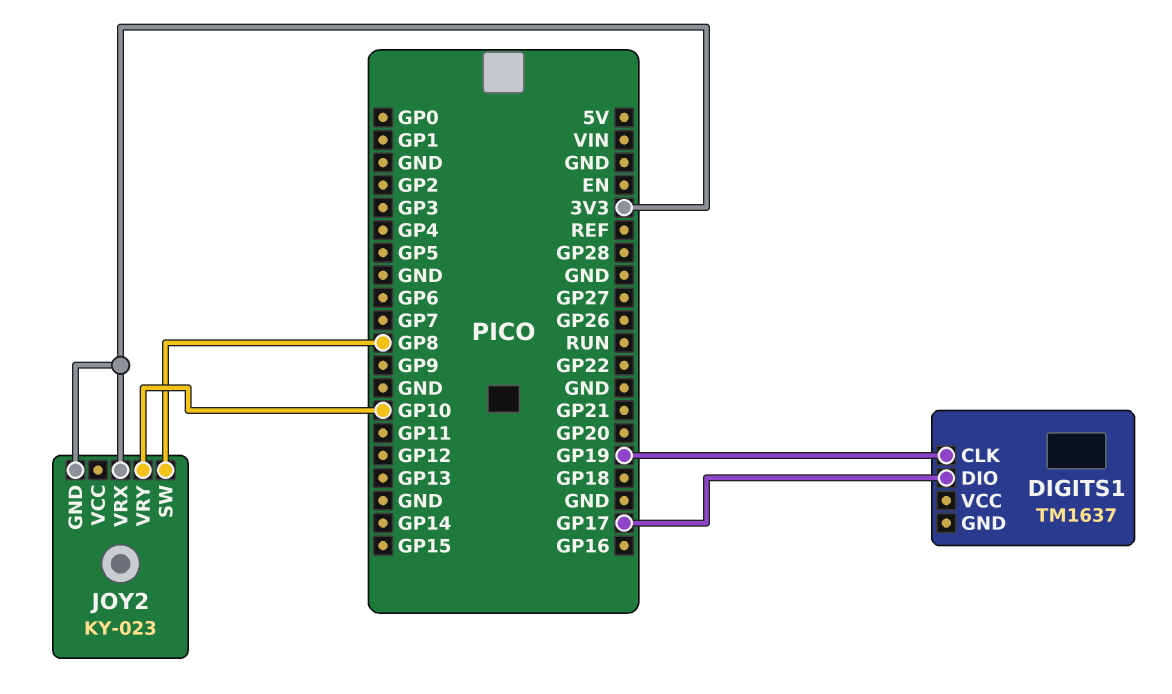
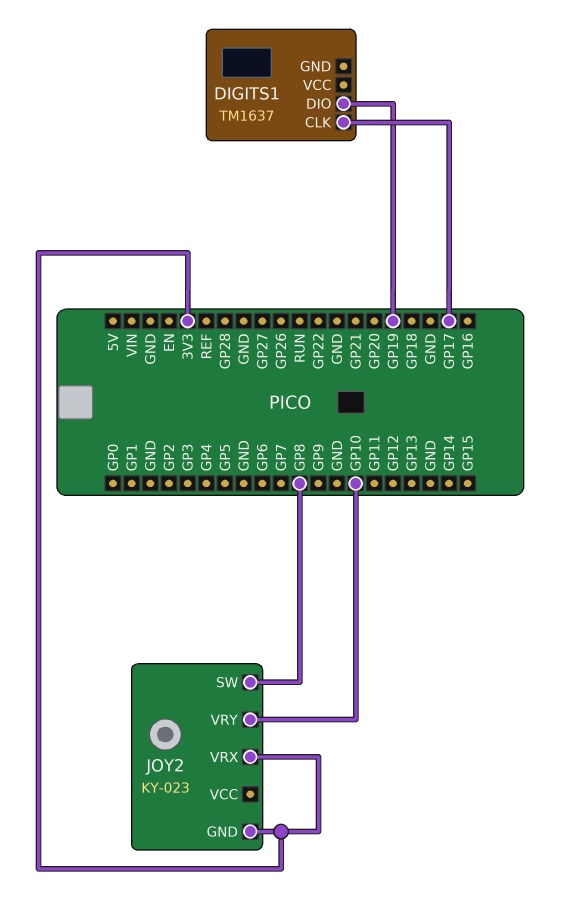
DIGITS1 pin CLK: GP19 -> GP17
DIGITS1 pin DIO: GP17 -> GP19

